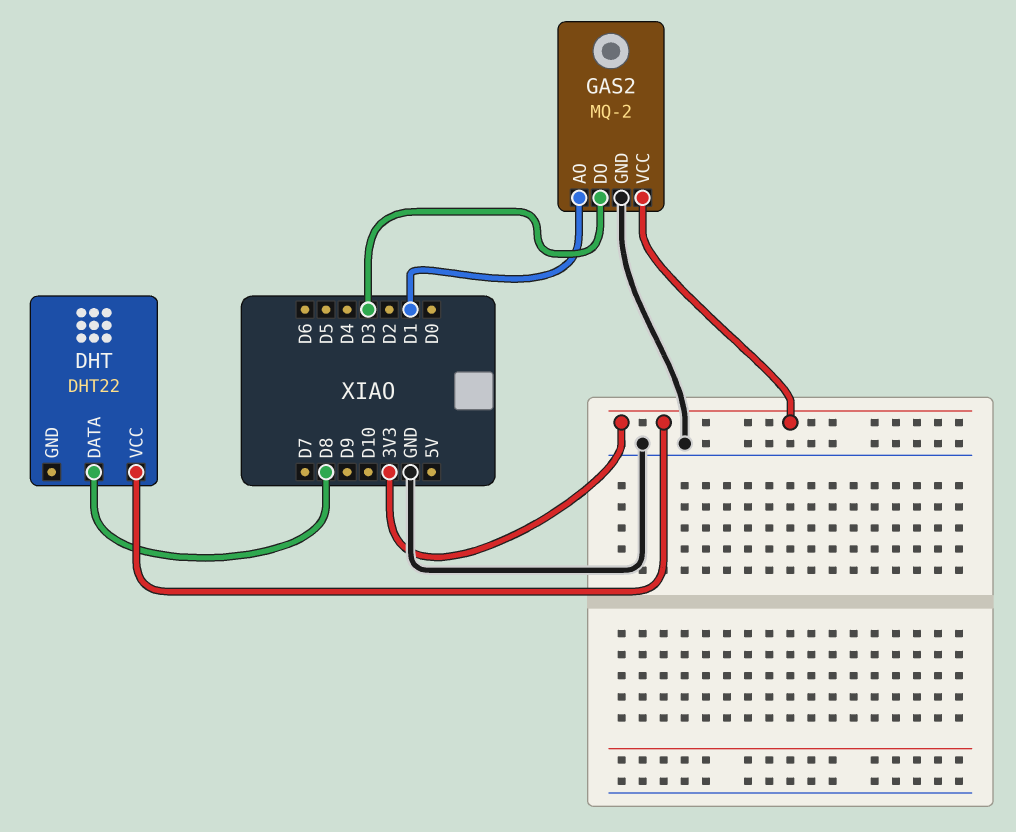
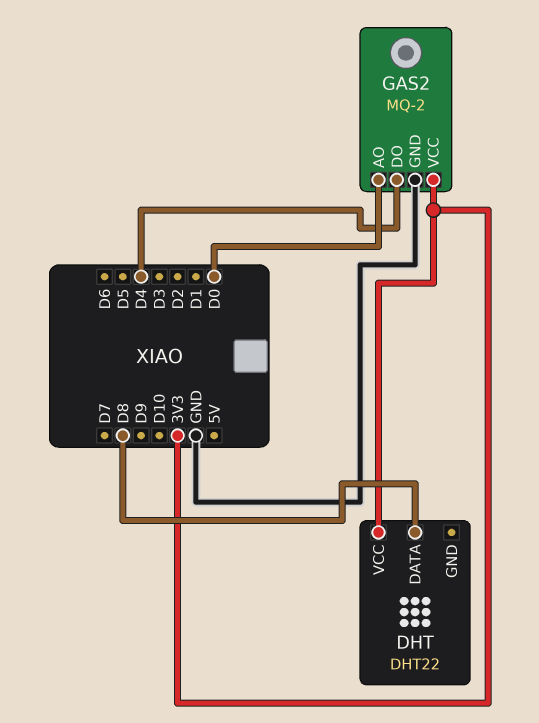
GAS2 pin AO: D1 -> D0
GAS2 pin DO: D3 -> D4

